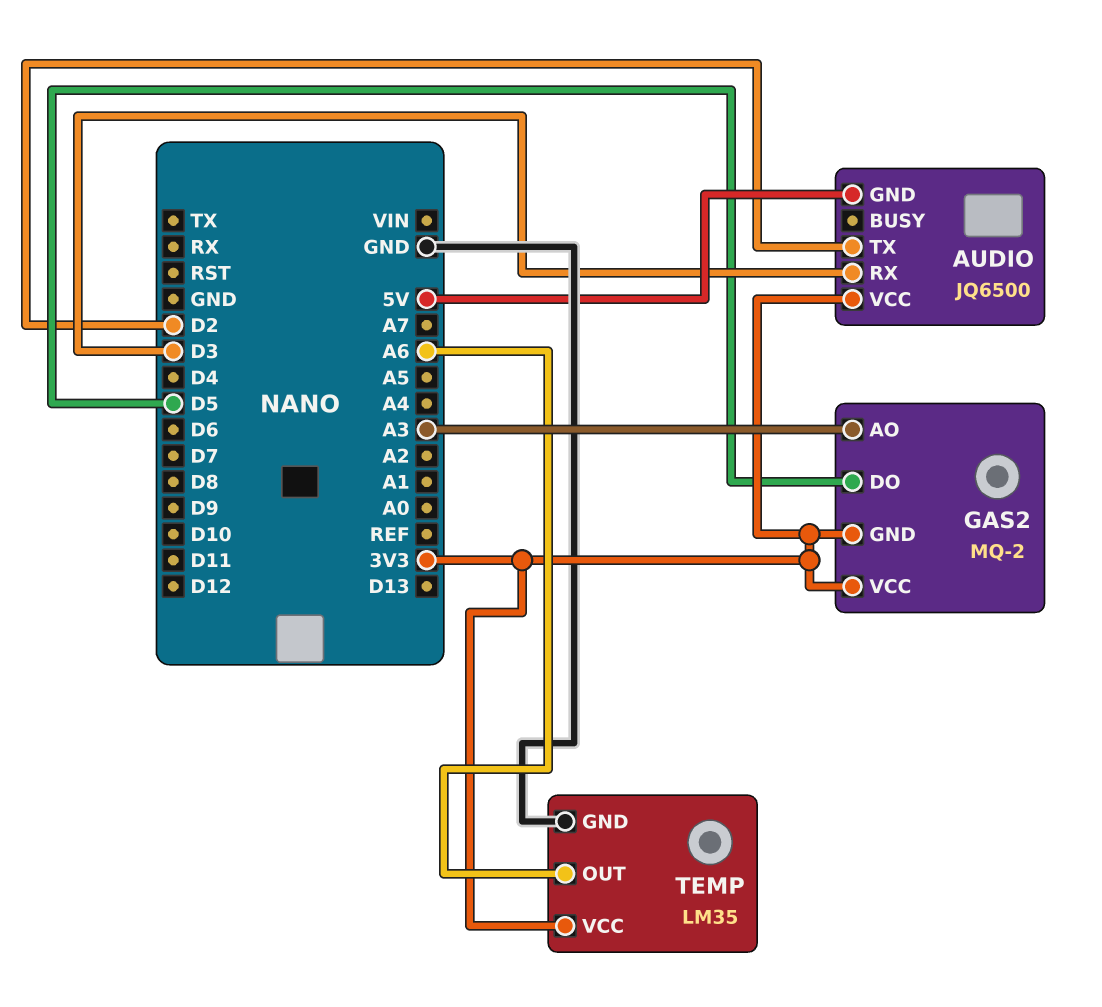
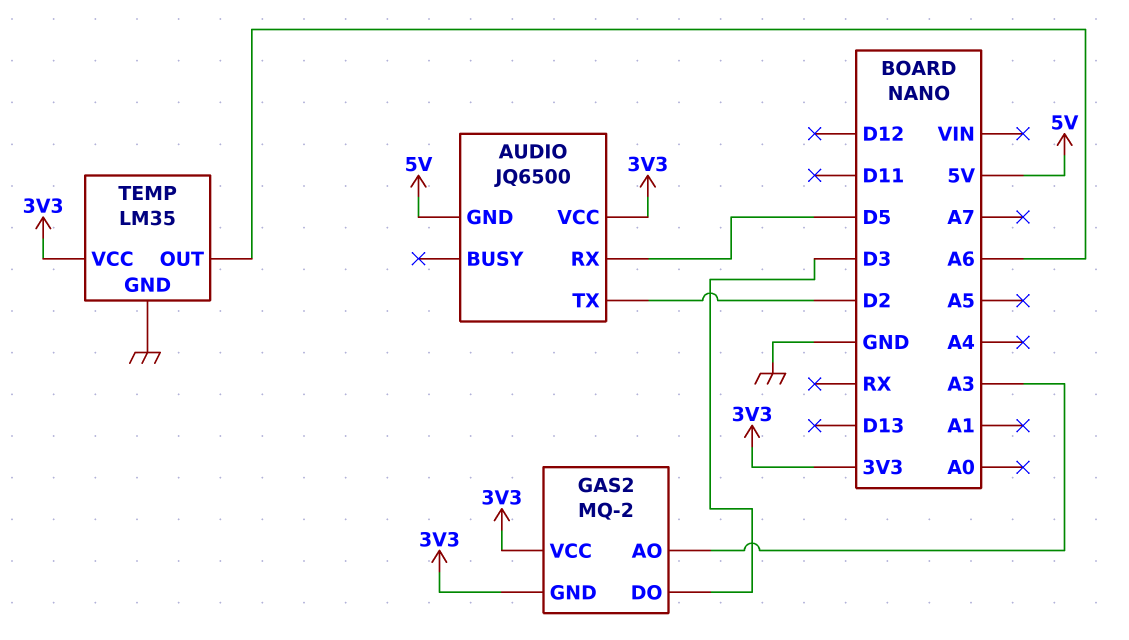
AUDIO pin RX: D3 -> D5
GAS2 pin DO: D5 -> D3

